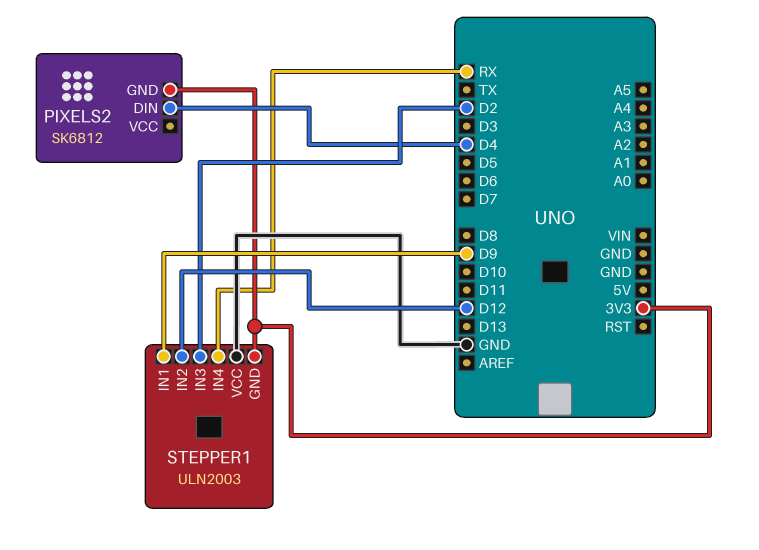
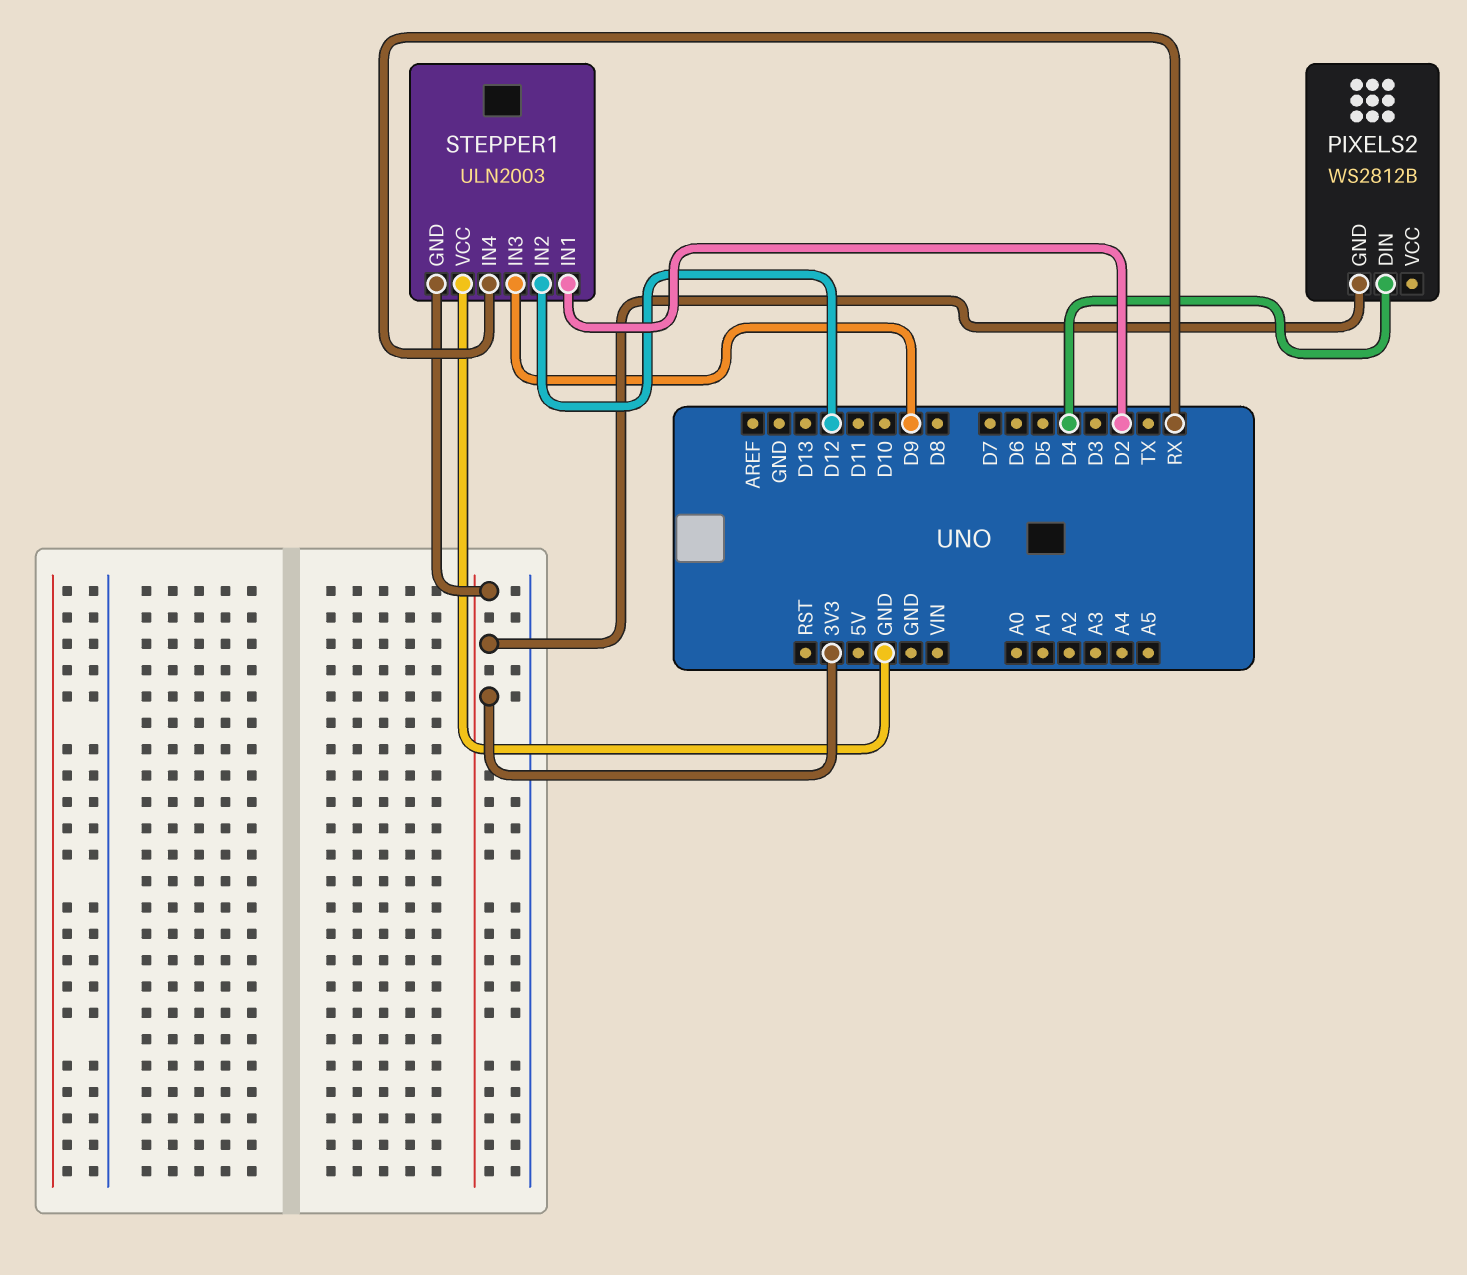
PIXELS2: SK6812 -> WS2812B
STEPPER1 pin IN1: D9 -> D2
STEPPER1 pin IN3: D2 -> D9

